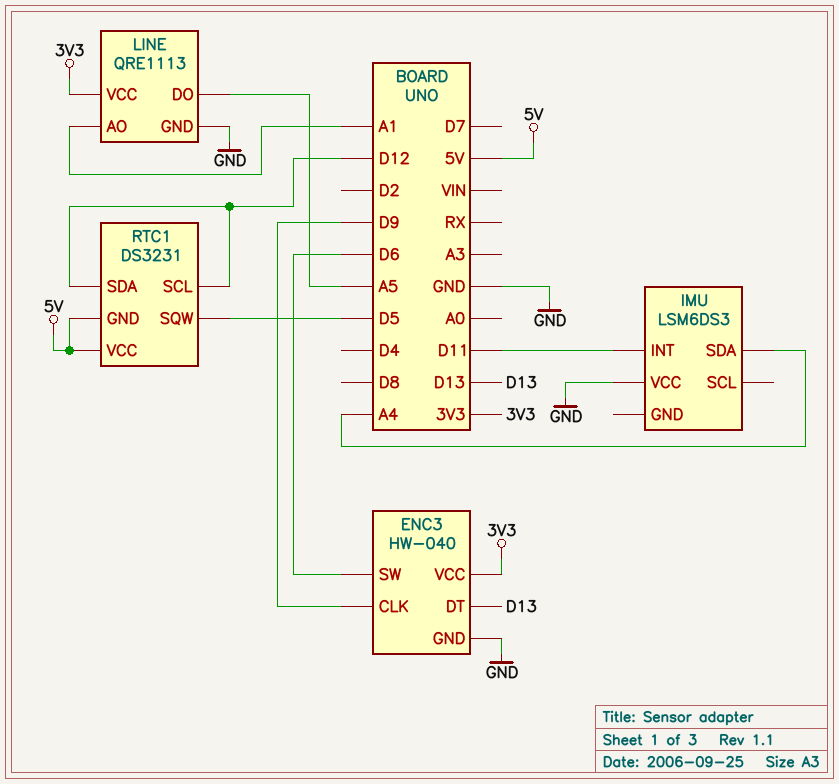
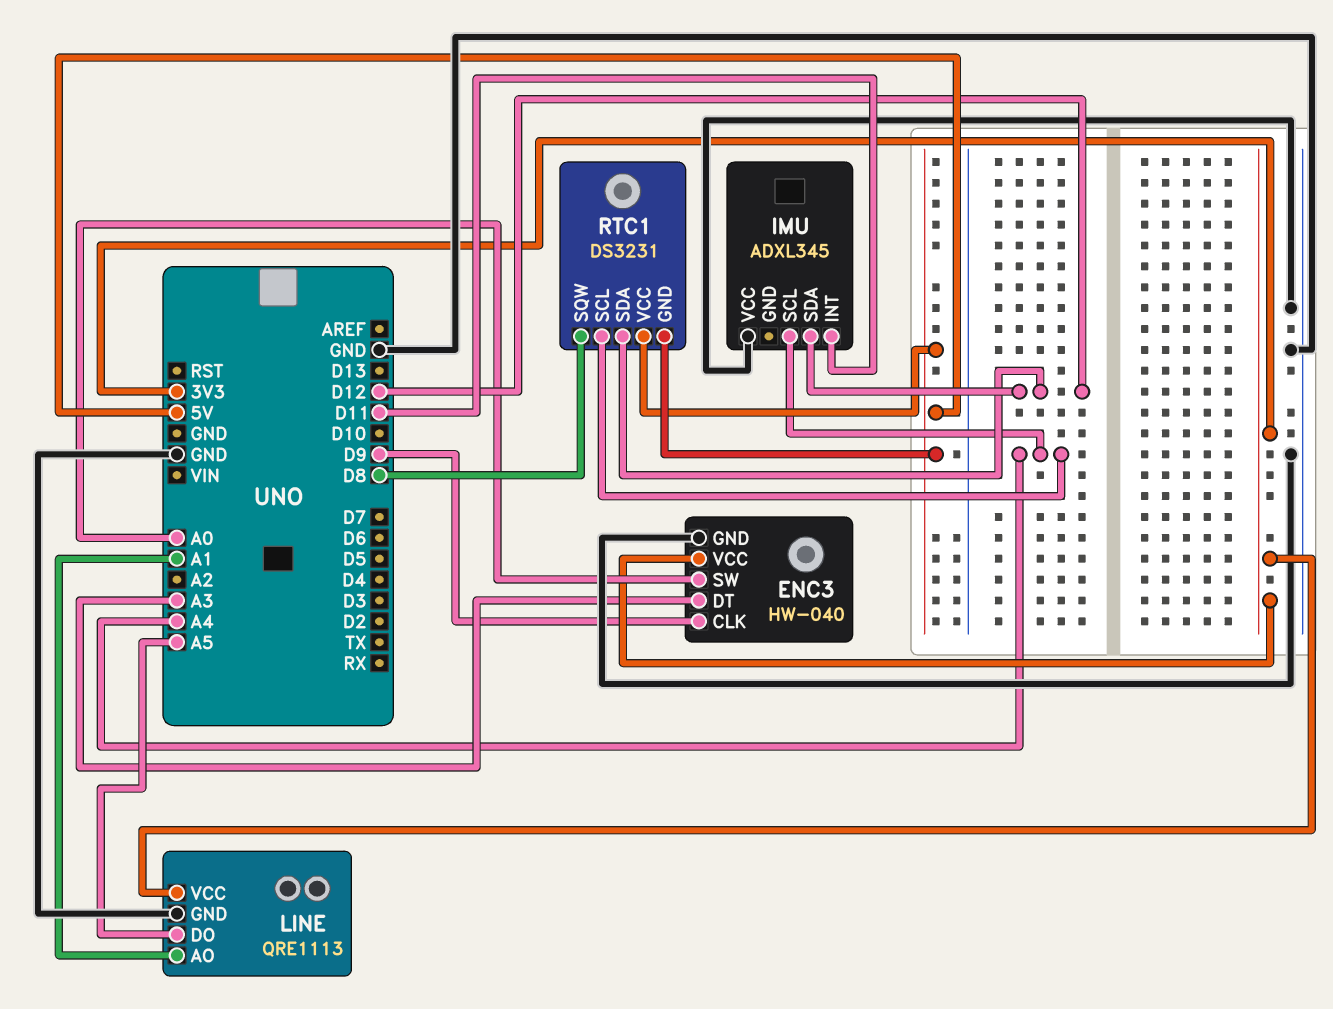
ENC3 pin DT: D13 -> A3
ENC3 pin SW: D6 -> A0
IMU: LSM6DS3 -> ADXL345
IMU pin SCL: none -> A4
IMU pin SDA: A4 -> D12
RTC1 pin SCL: D12 -> A4
RTC1 pin SQW: D5 -> D8

